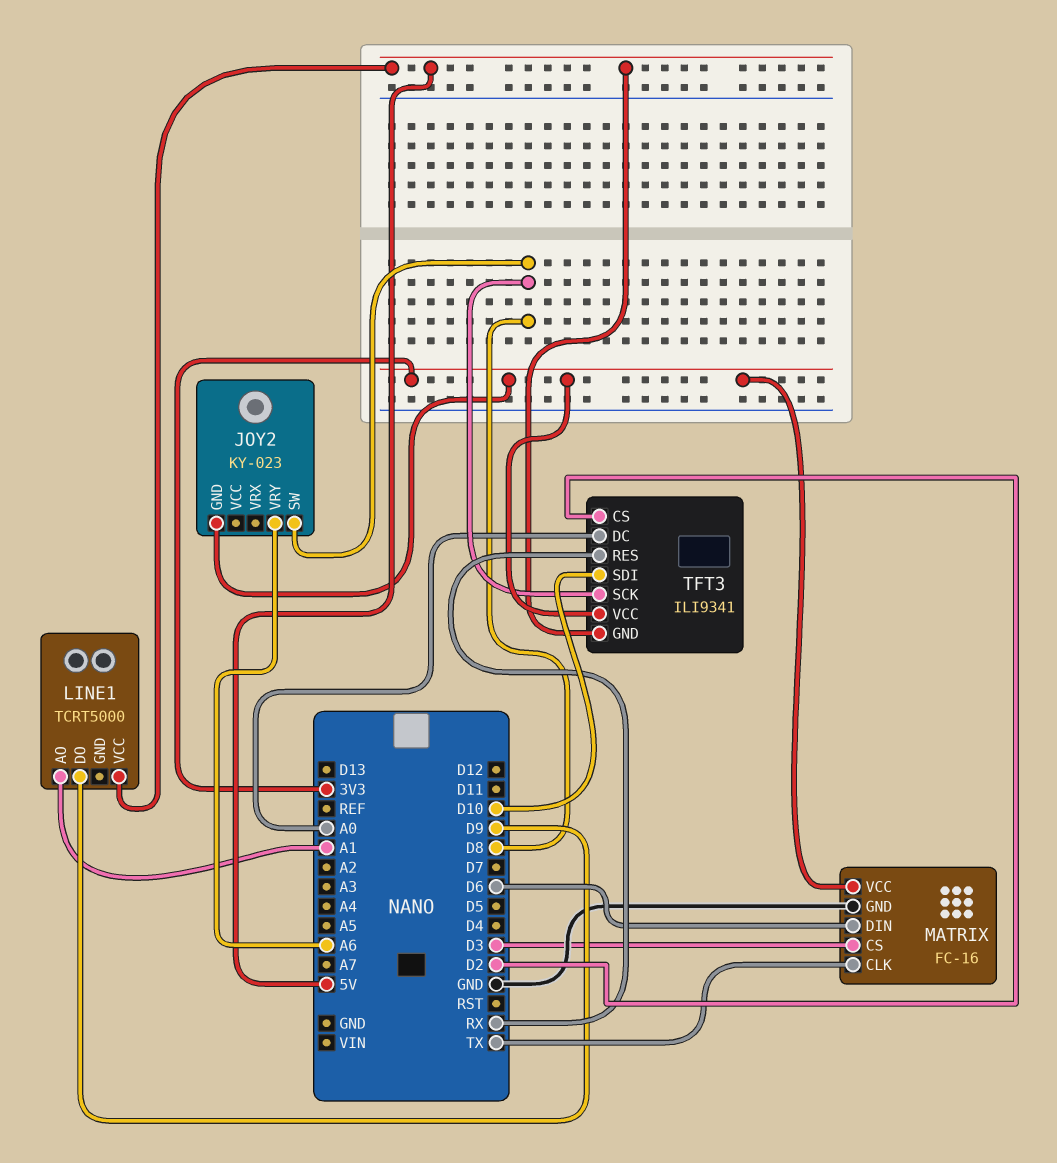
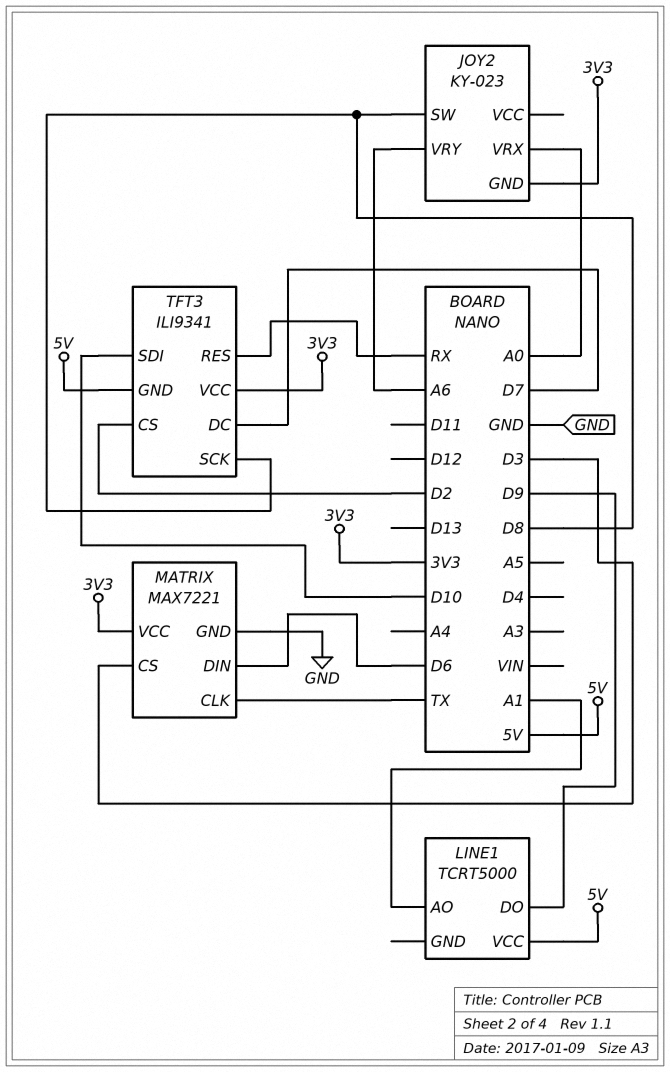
JOY2 pin VRX: none -> A0
MATRIX: FC-16 -> MAX7221
TFT3 pin DC: A0 -> D7

